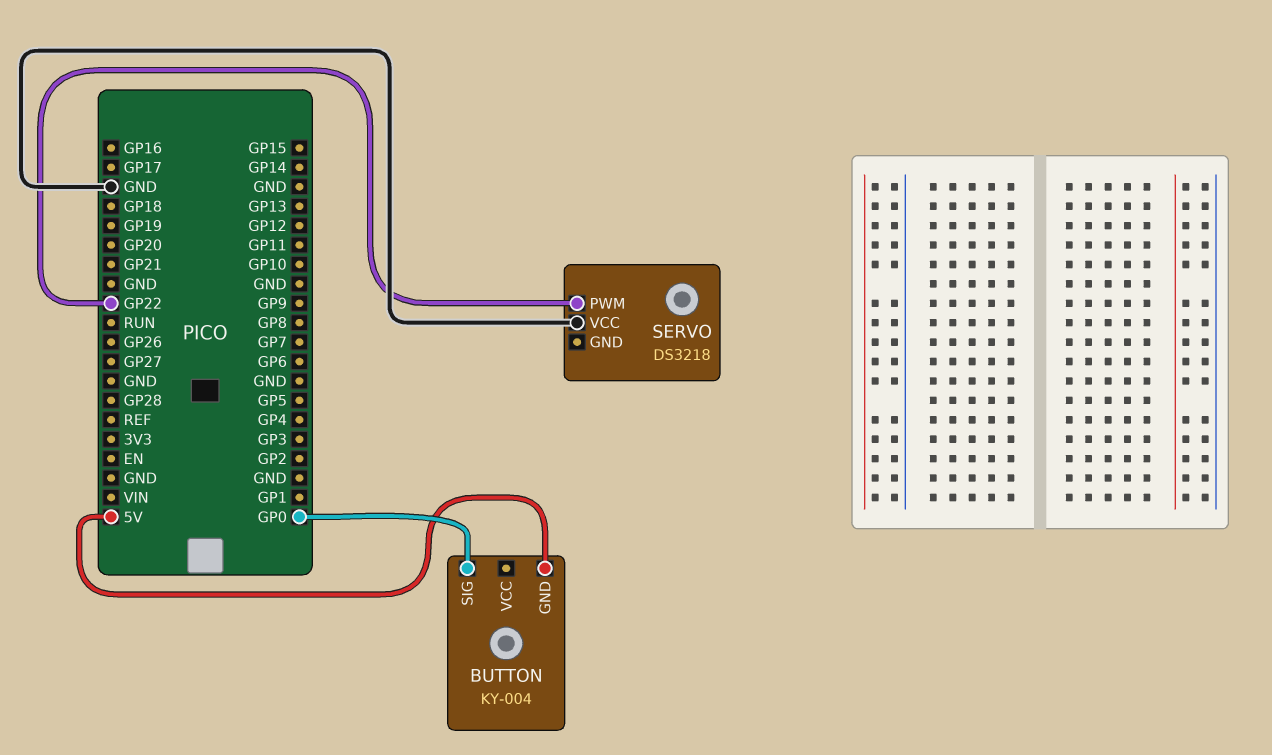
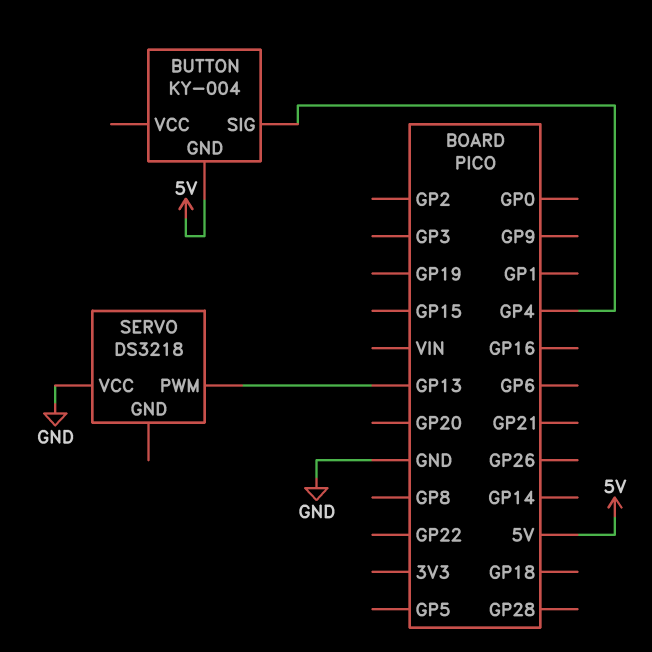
BUTTON pin SIG: GP0 -> GP4
SERVO pin PWM: GP22 -> GP13

